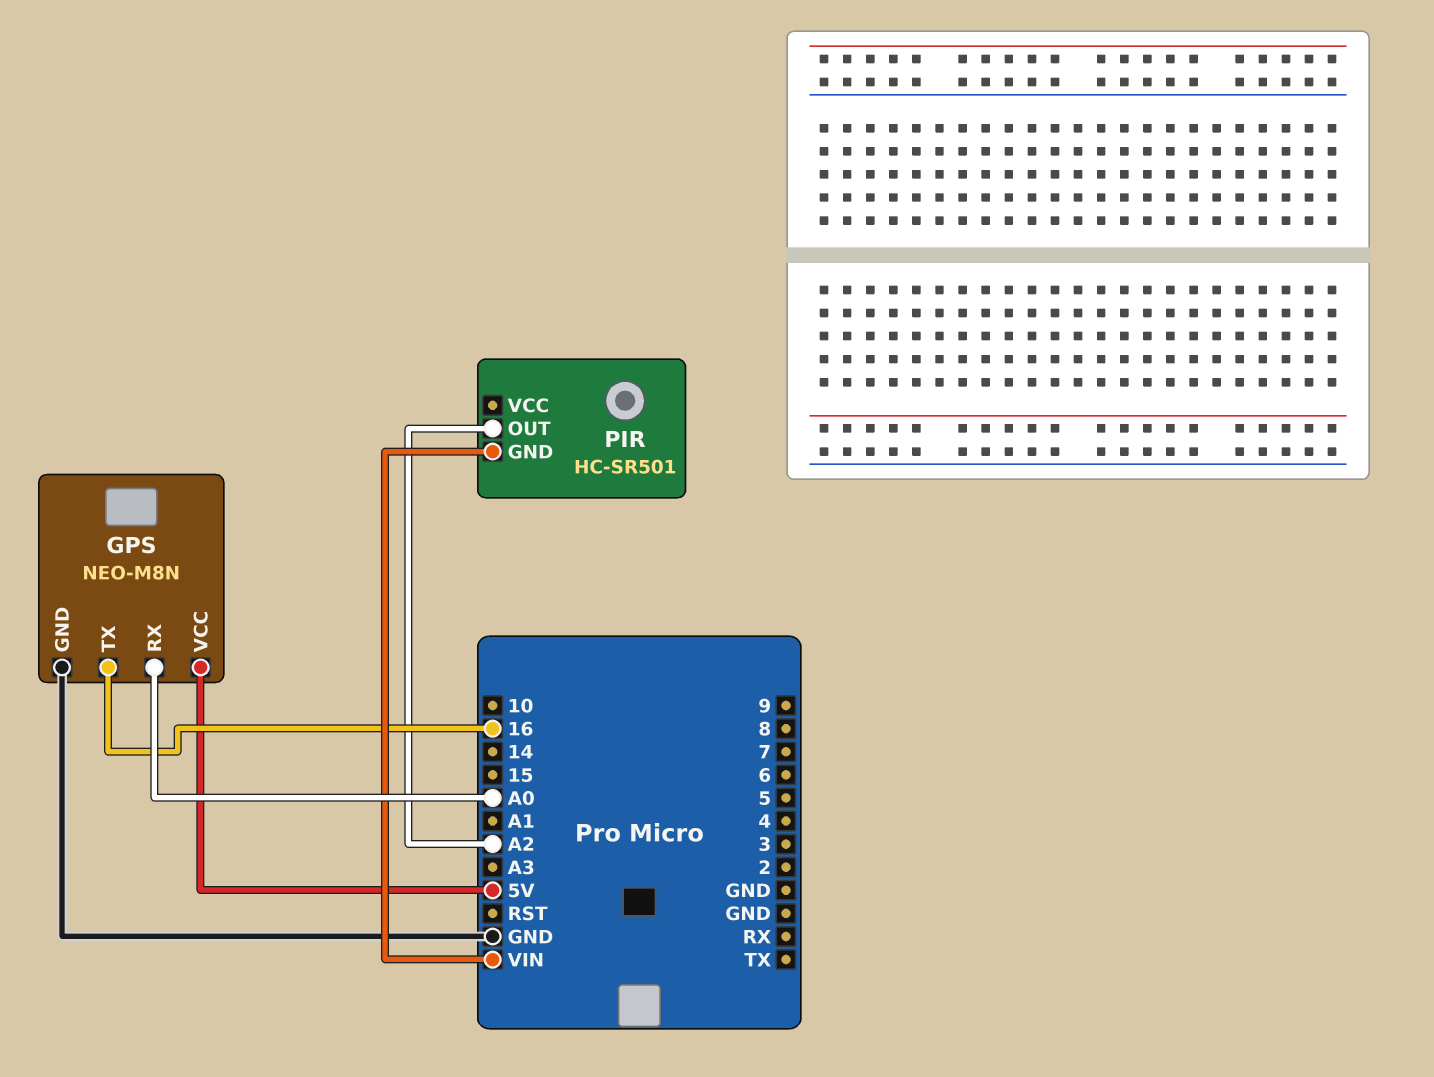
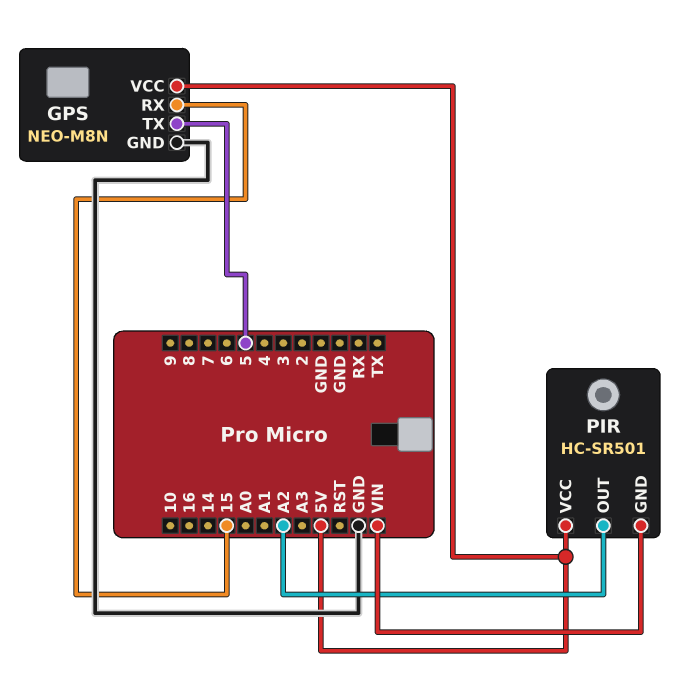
GPS pin RX: A0 -> 15
GPS pin TX: 16 -> 5
PIR pin VCC: none -> 5V

